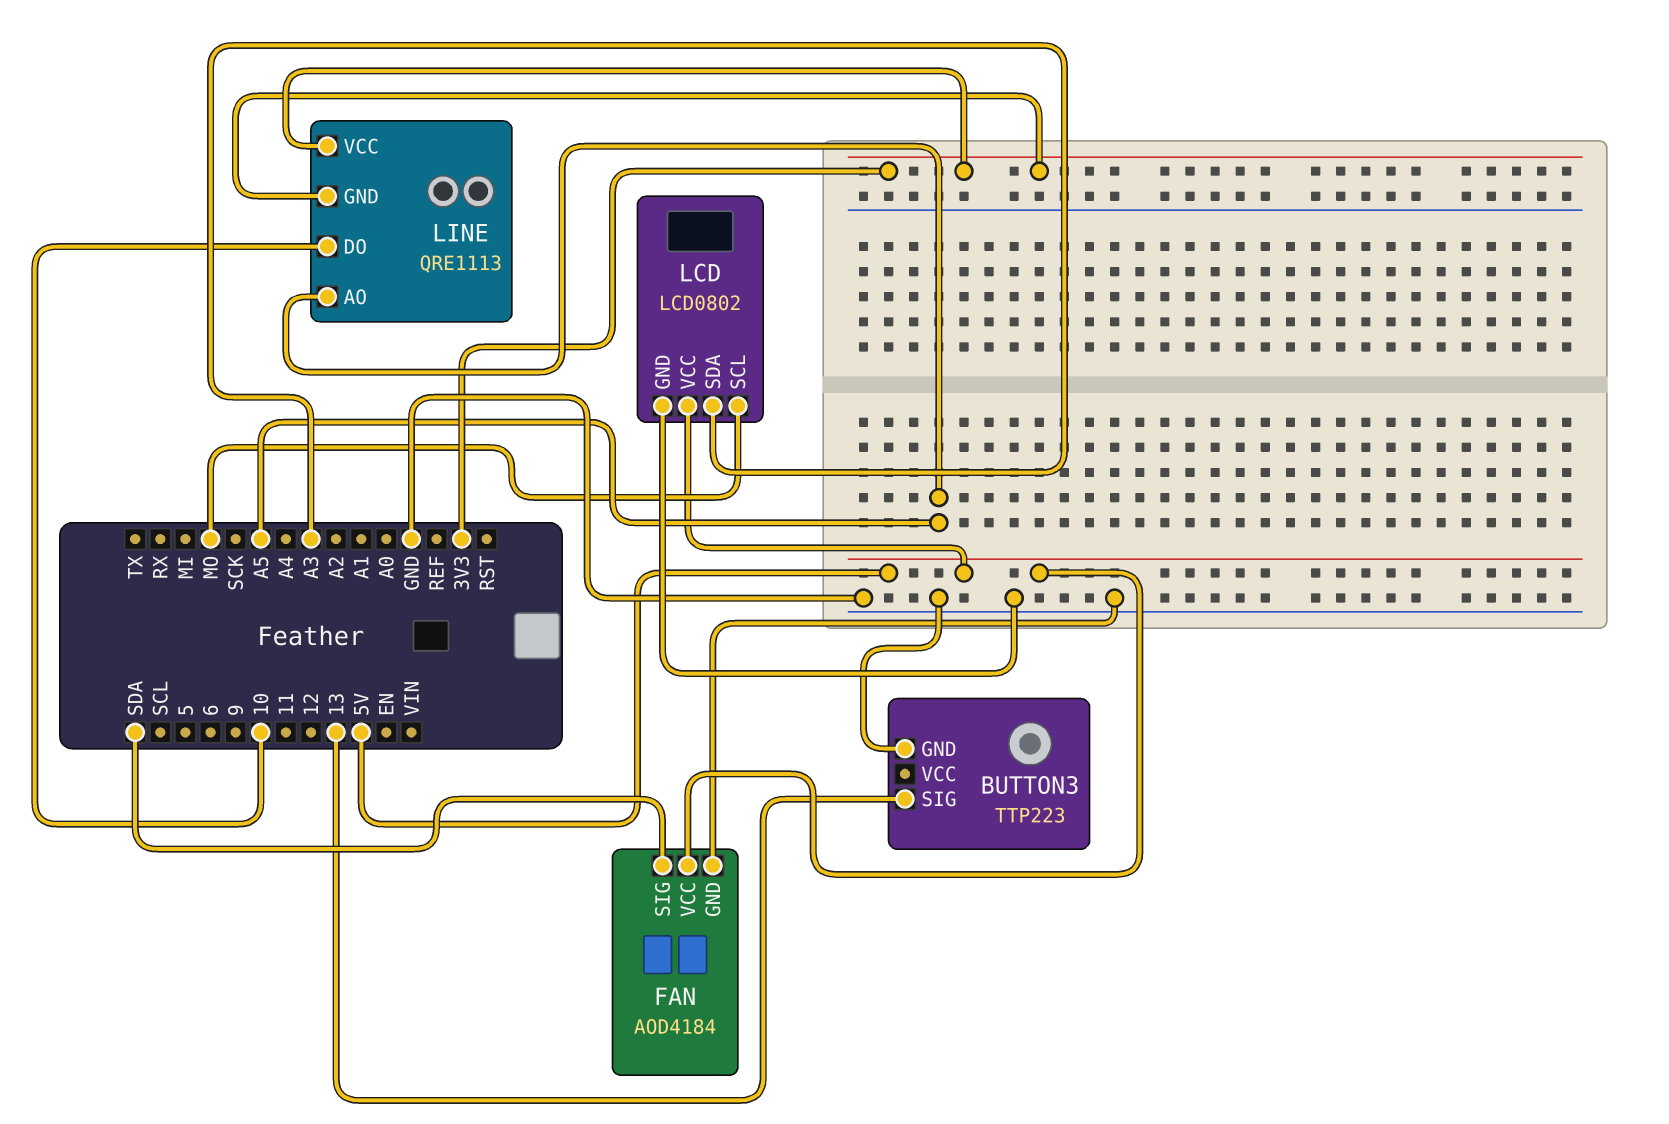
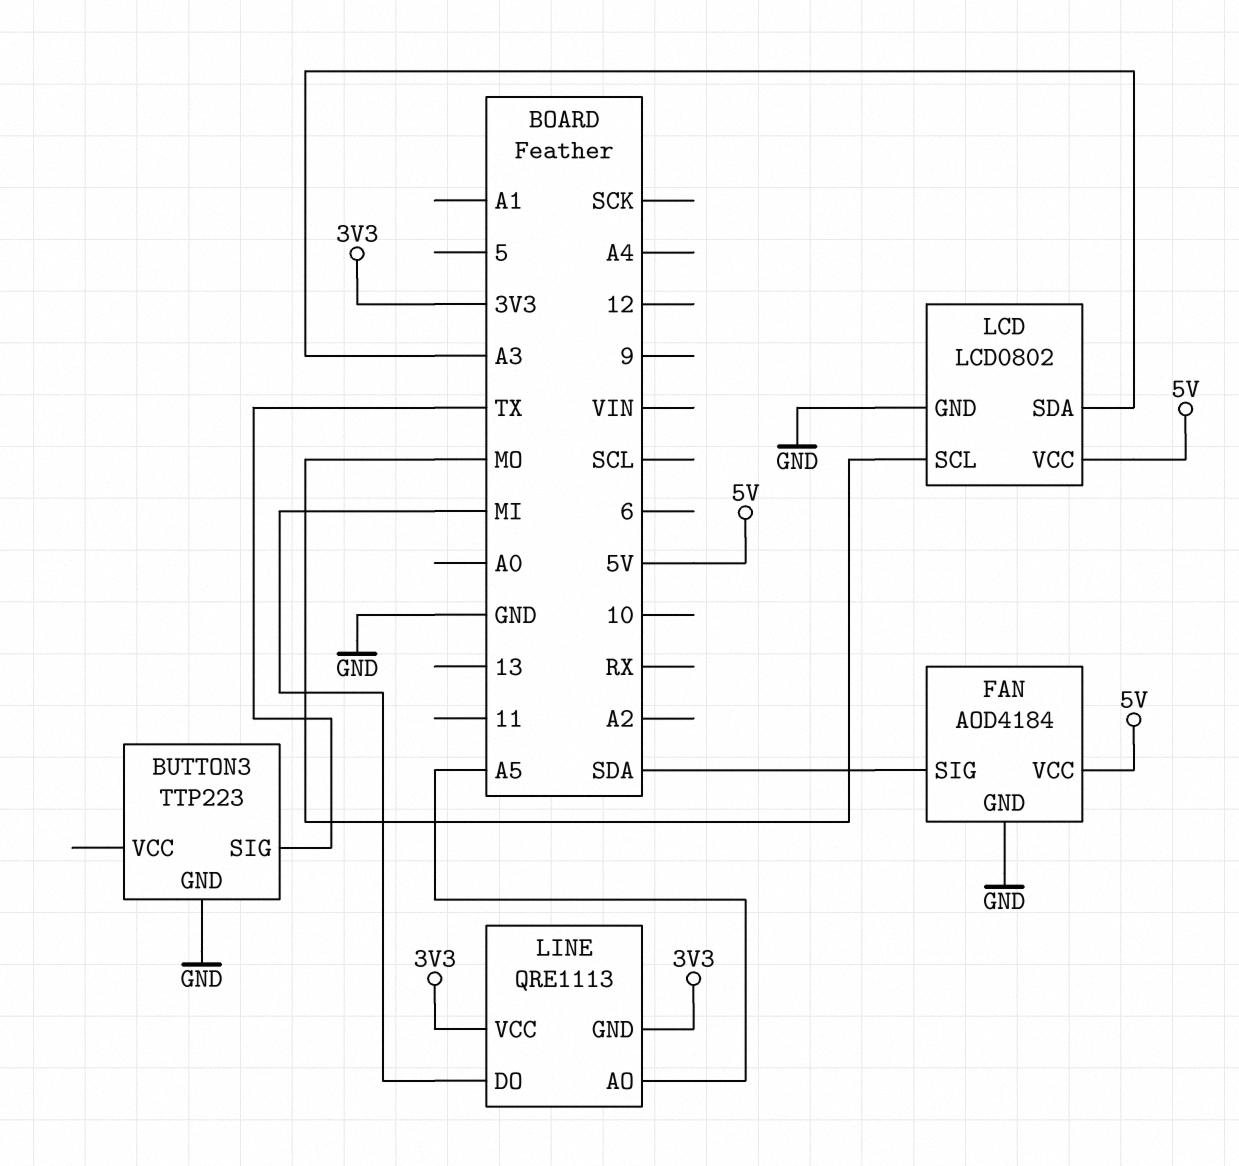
BUTTON3 pin SIG: 13 -> TX
LINE pin DO: 10 -> MI

